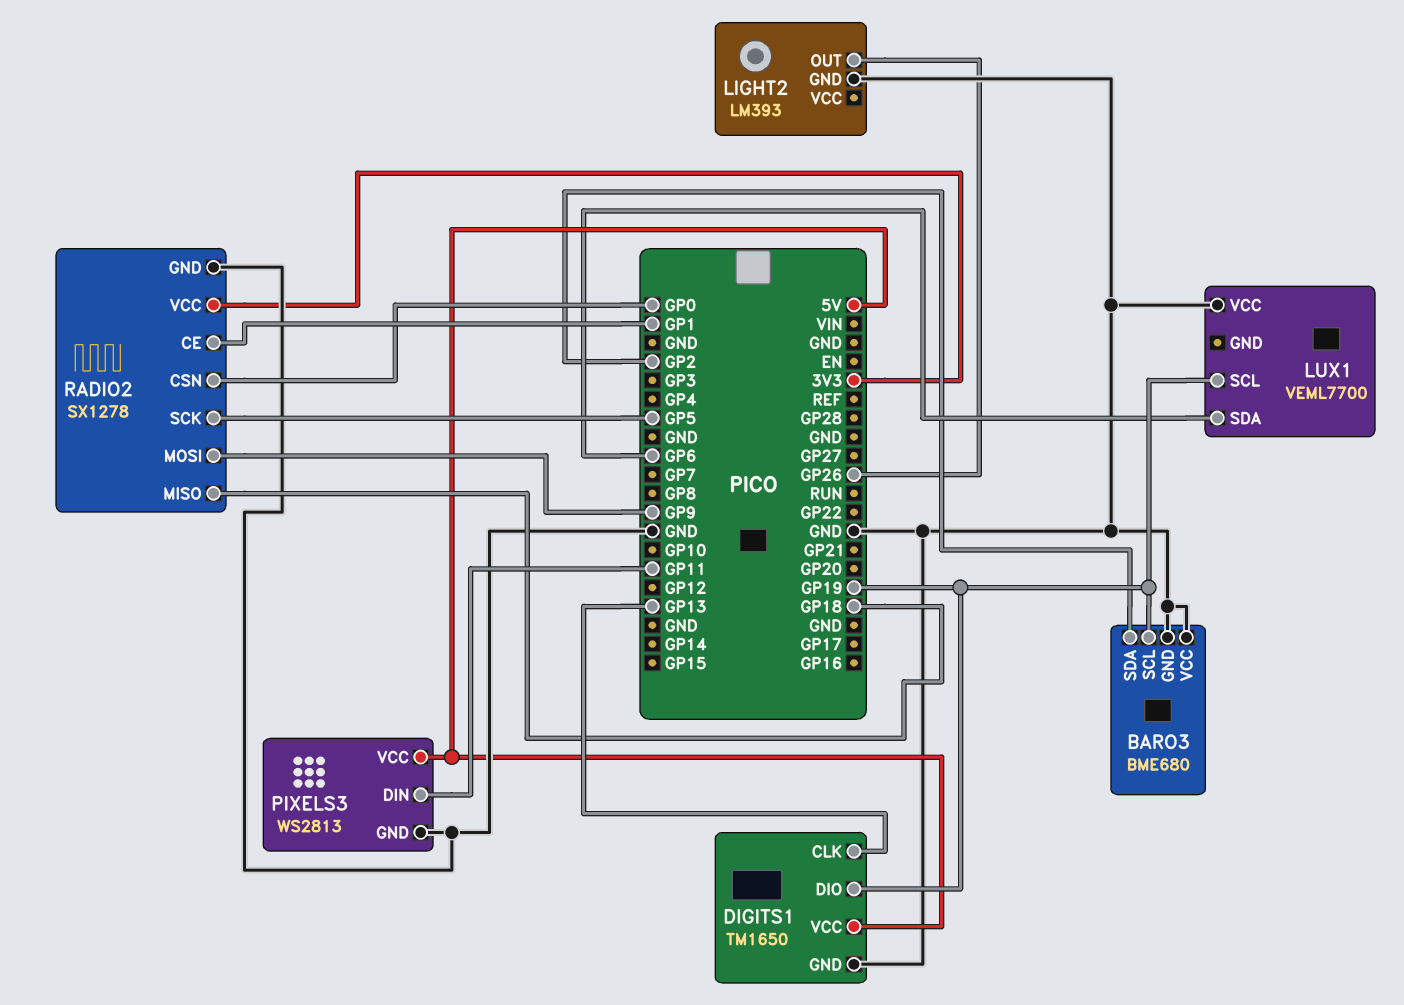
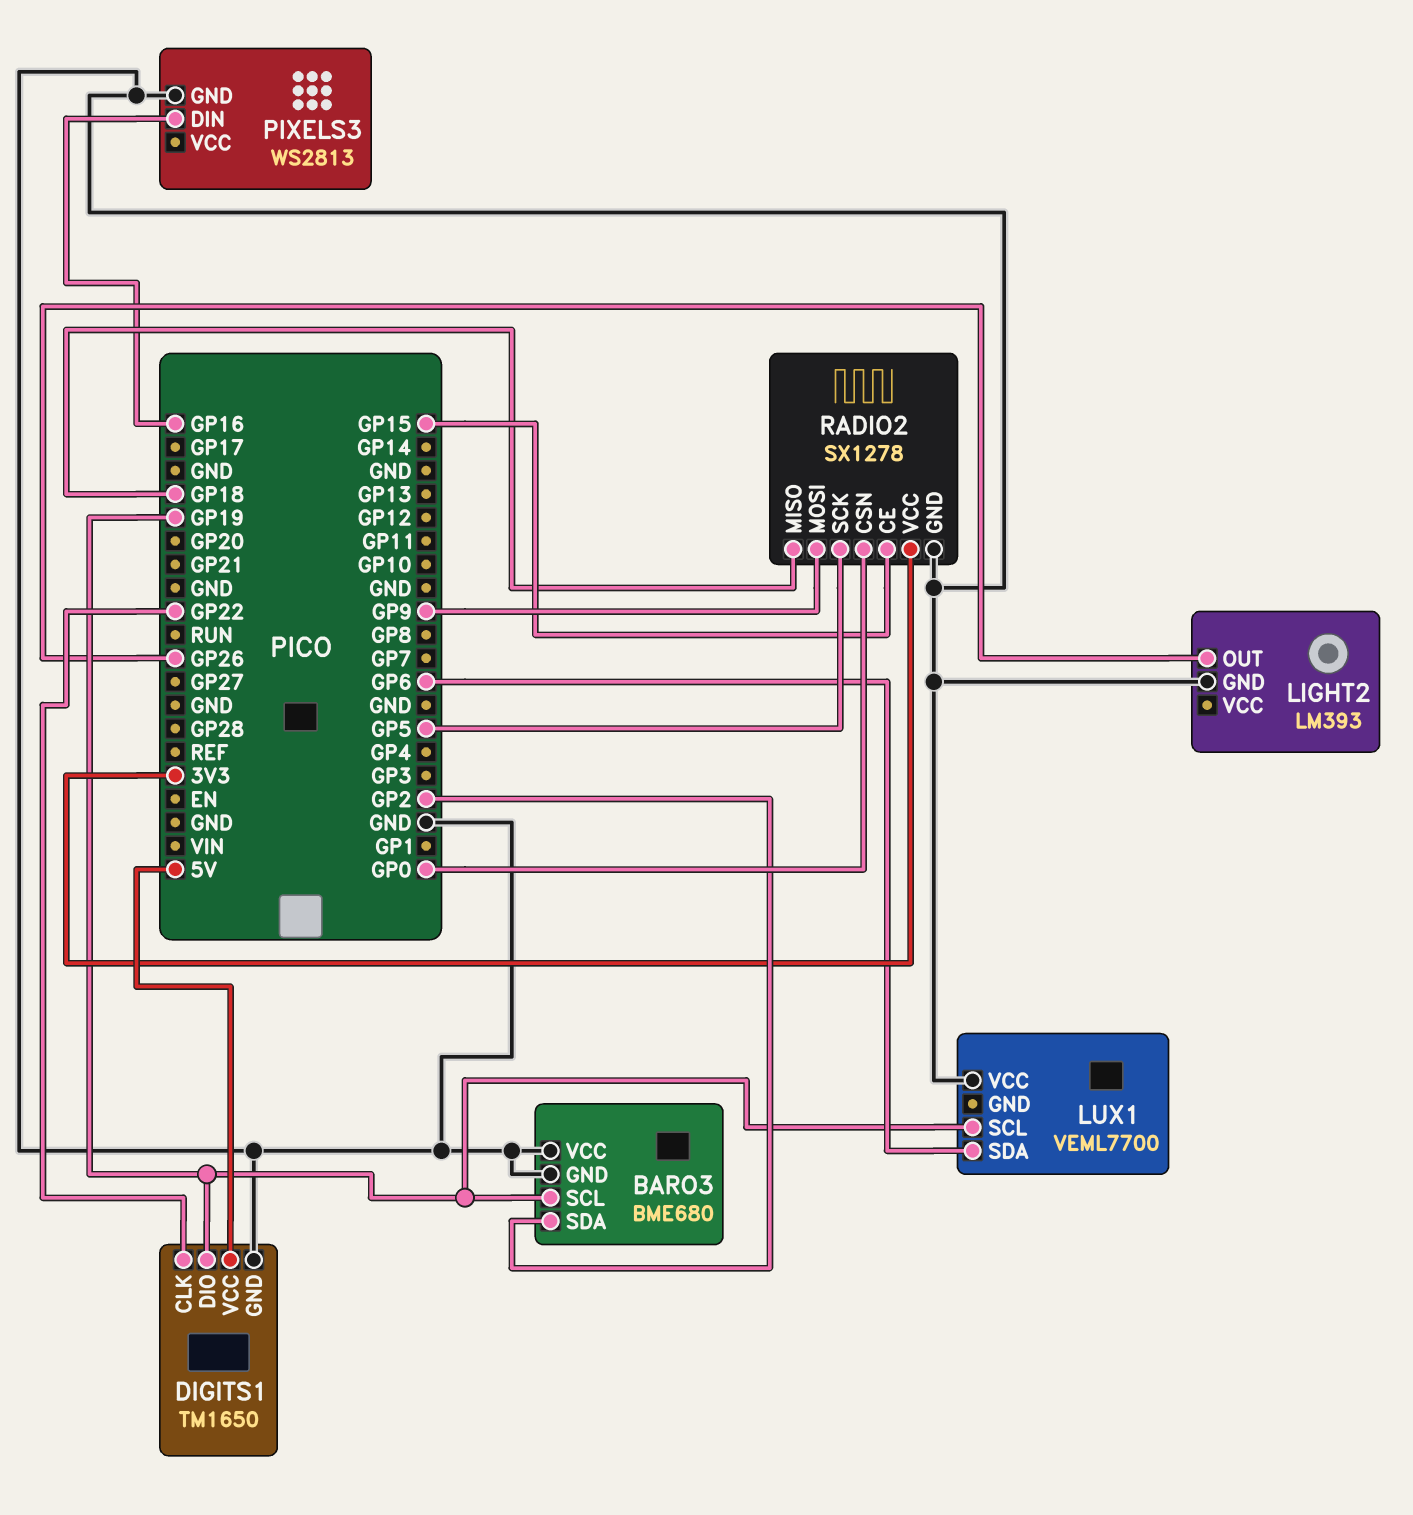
DIGITS1 pin CLK: GP13 -> GP22
PIXELS3 pin DIN: GP11 -> GP16
PIXELS3 pin VCC: 5V -> none
RADIO2 pin CE: GP1 -> GP15

